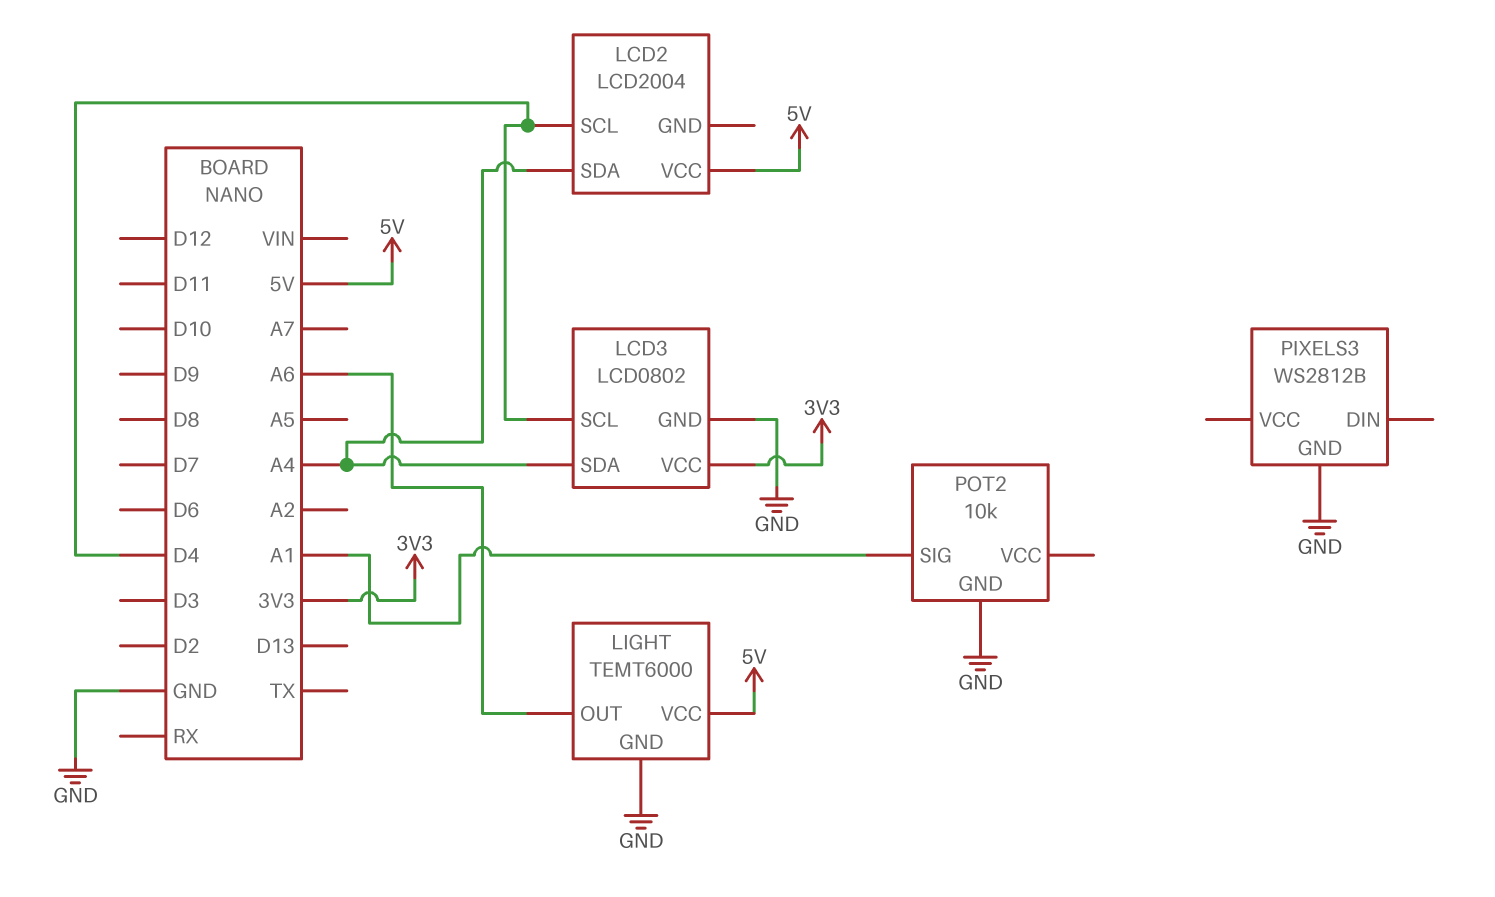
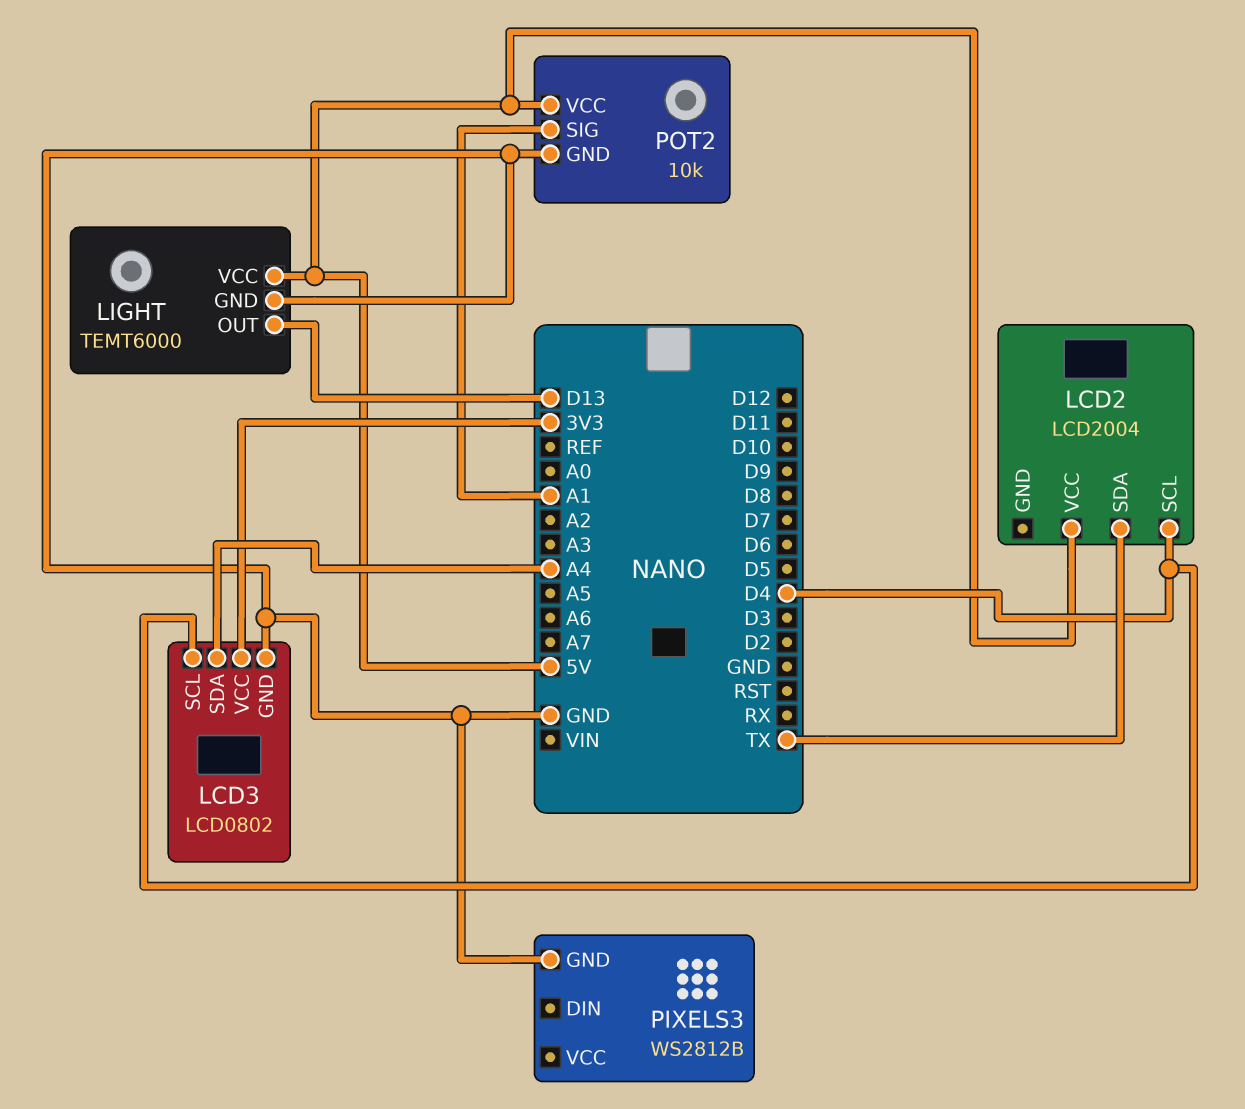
LCD2 pin SDA: A4 -> TX
LIGHT pin OUT: A6 -> D13
POT2 pin VCC: none -> 5V

